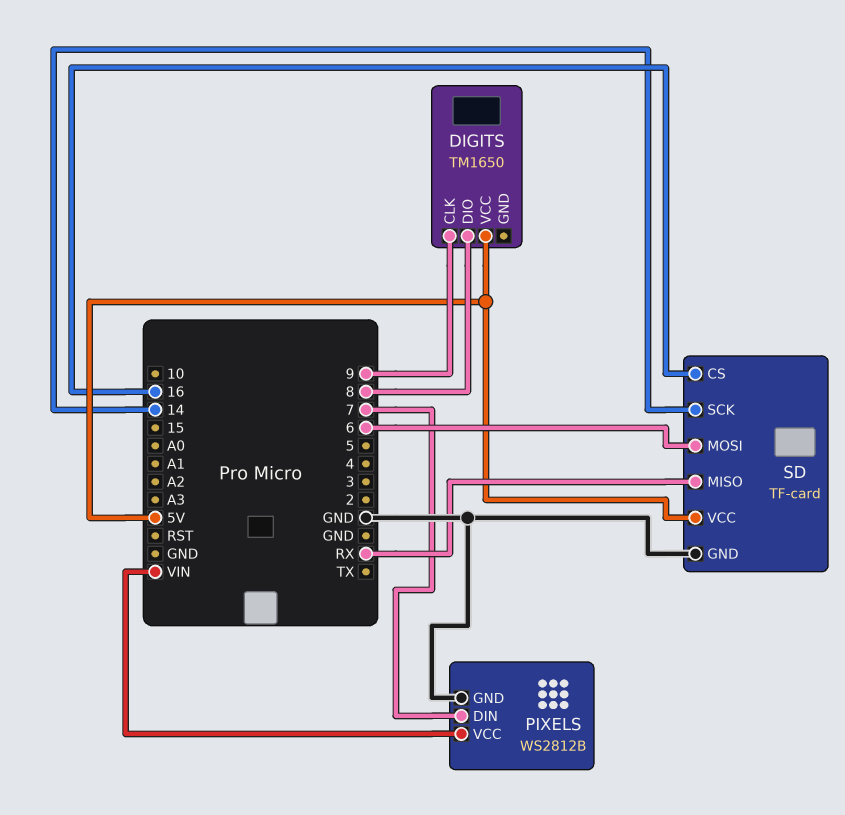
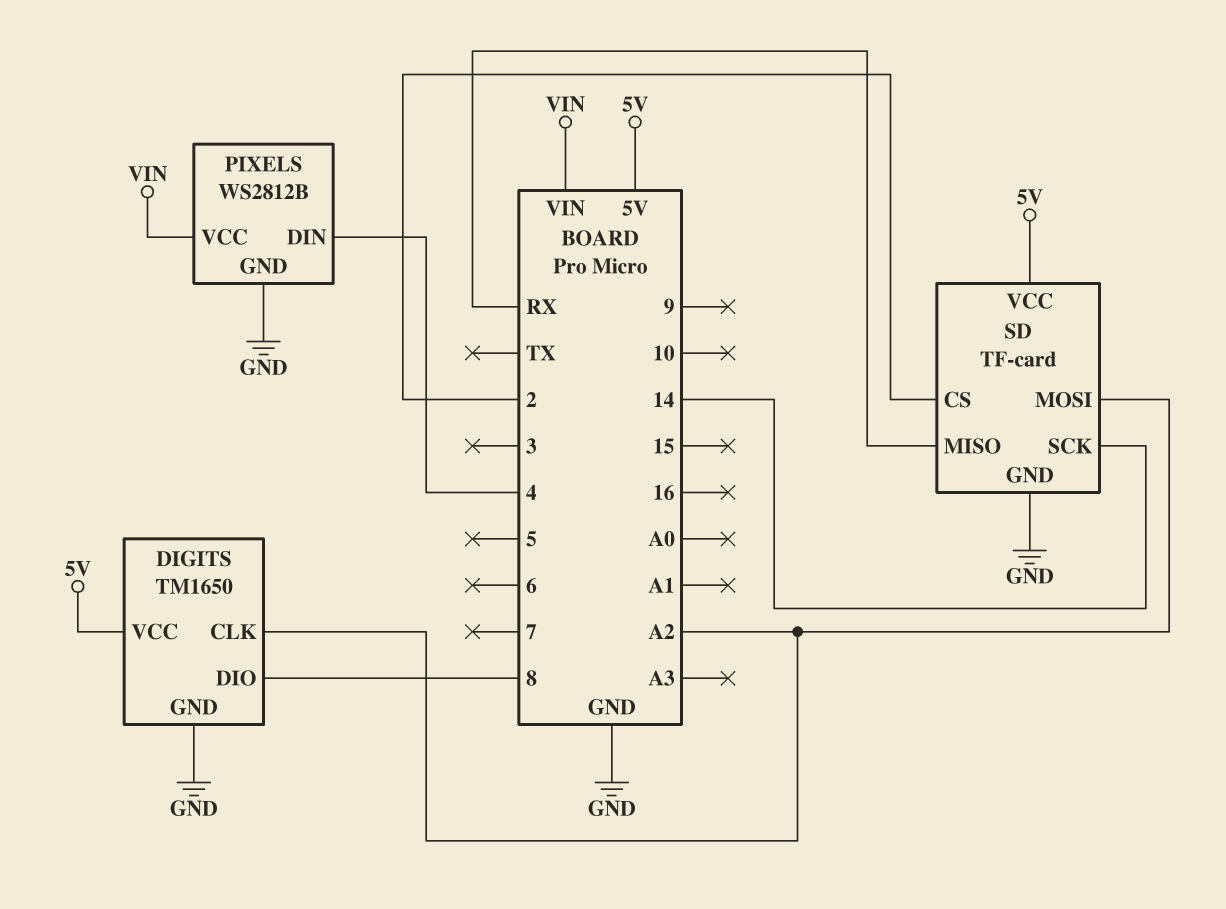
DIGITS pin CLK: 9 -> A2
DIGITS pin GND: none -> GND
PIXELS pin DIN: 7 -> 4
SD pin CS: 16 -> 2
SD pin MOSI: 6 -> A2

